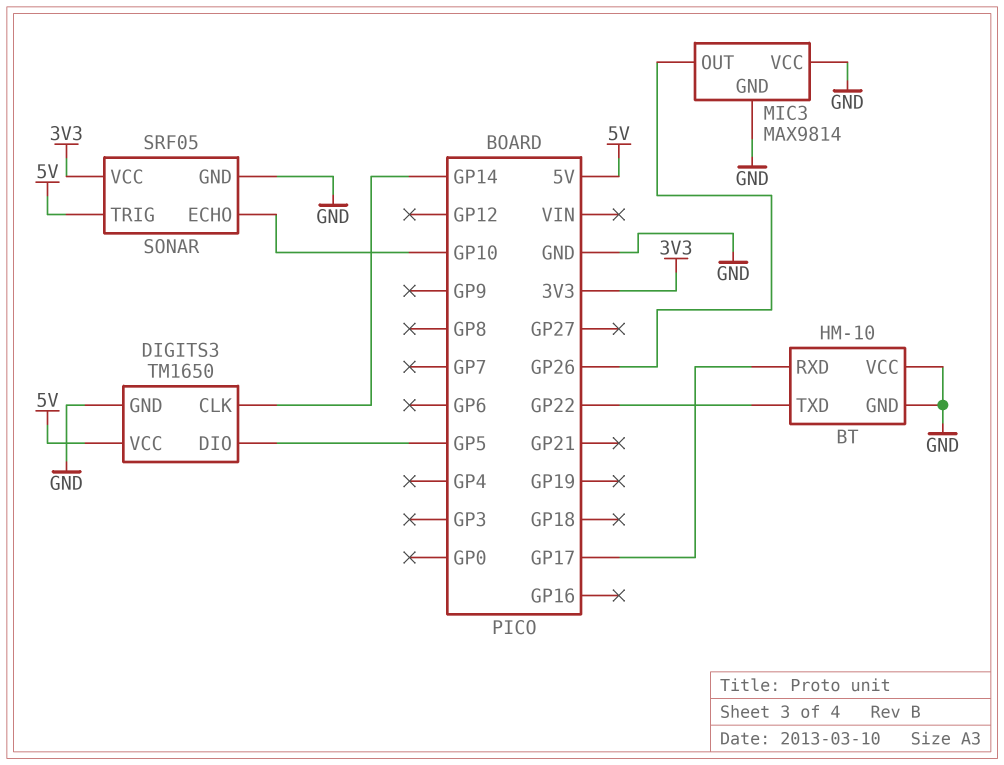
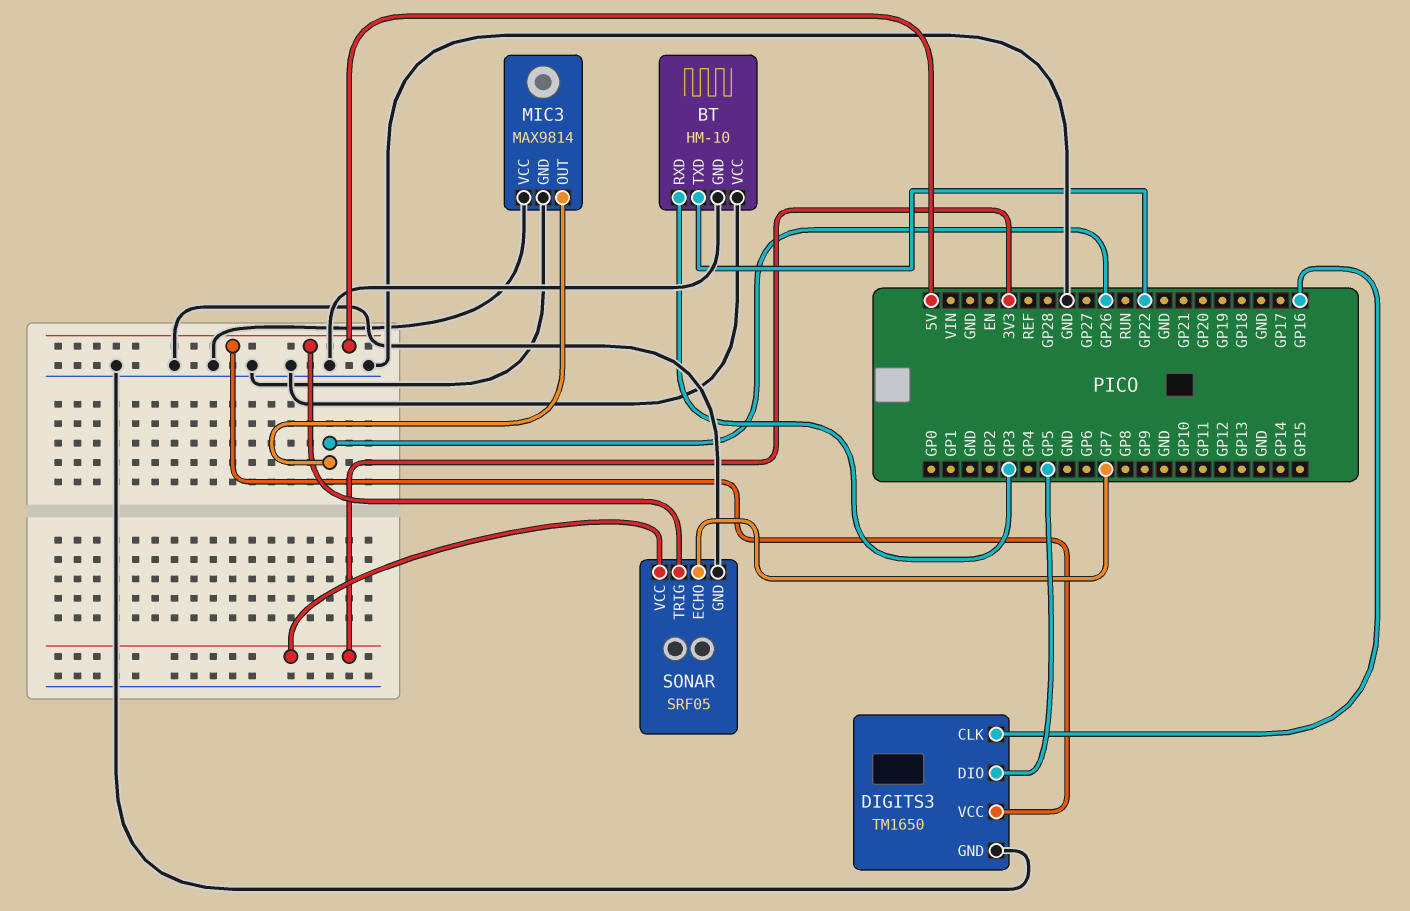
BT pin RXD: GP17 -> GP3
DIGITS3 pin CLK: GP14 -> GP16
SONAR pin ECHO: GP10 -> GP7

